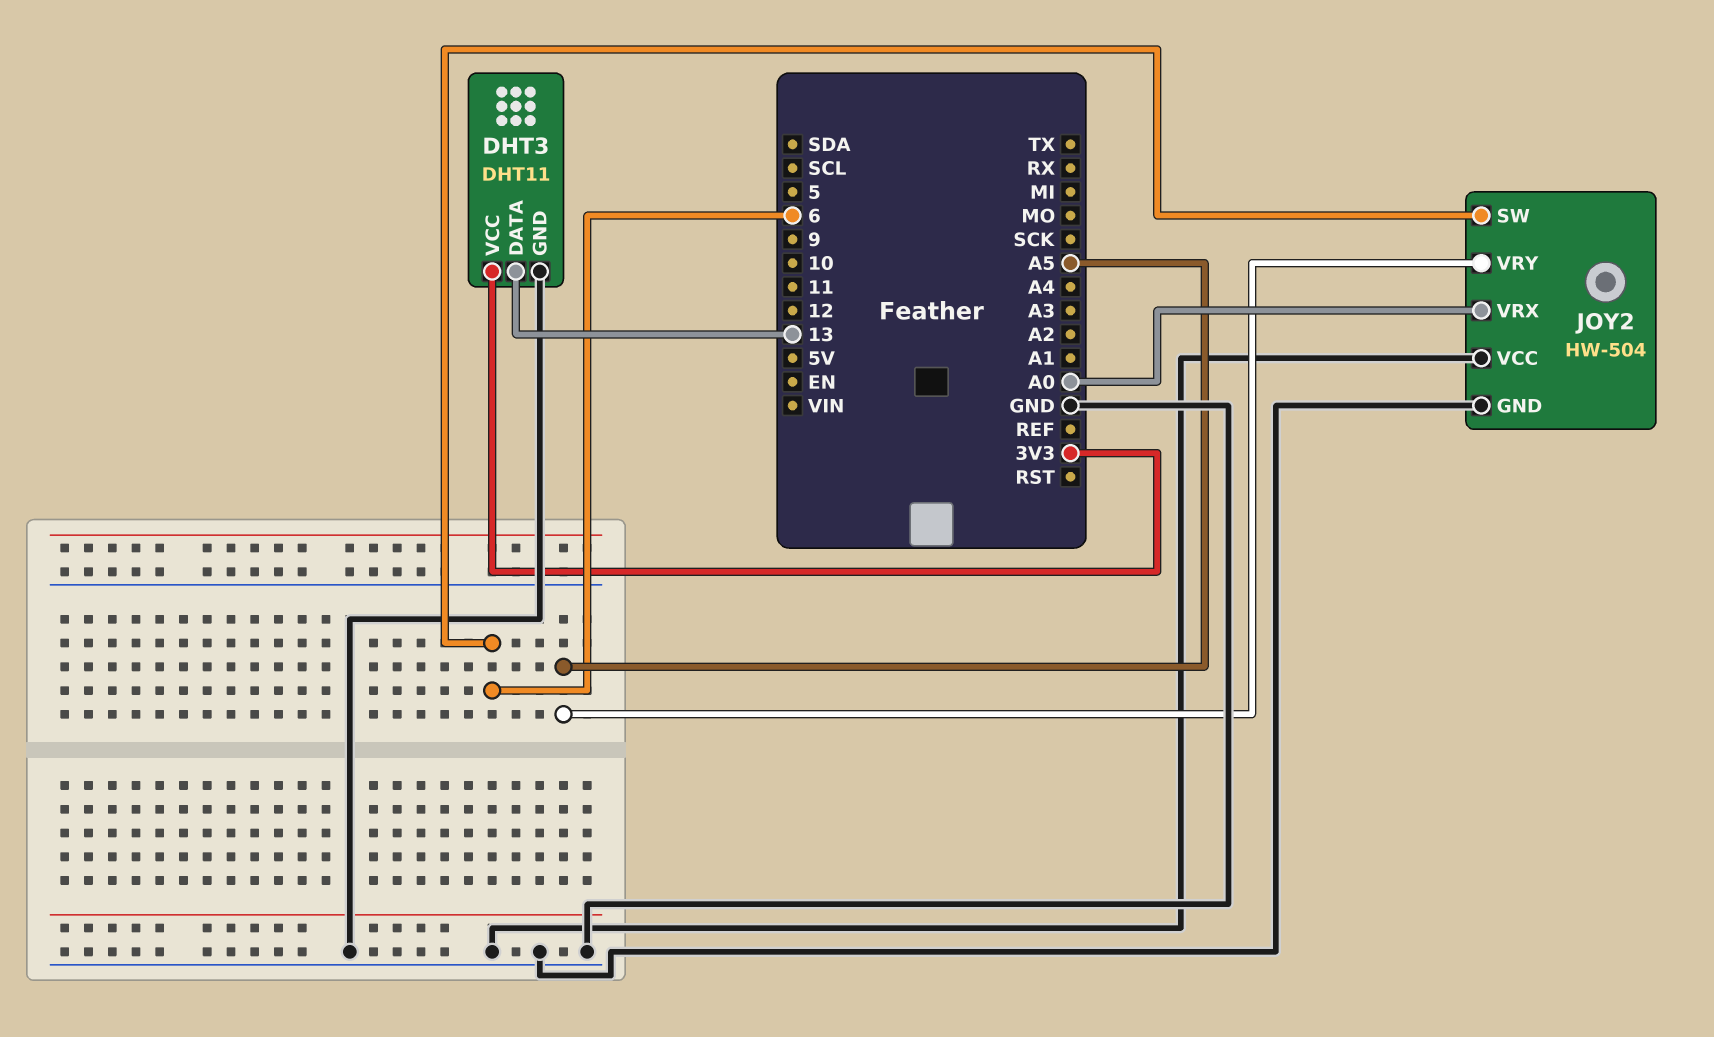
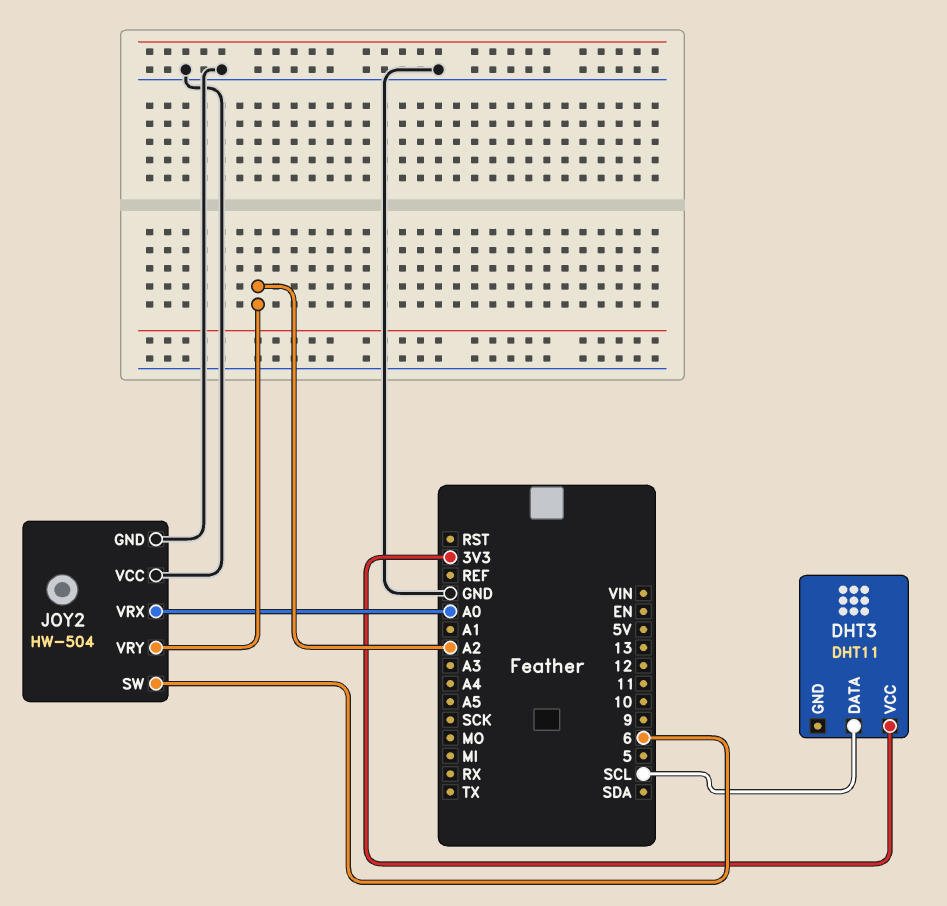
DHT3 pin DATA: 13 -> SCL
DHT3 pin GND: GND -> none
JOY2 pin VRY: A5 -> A2

